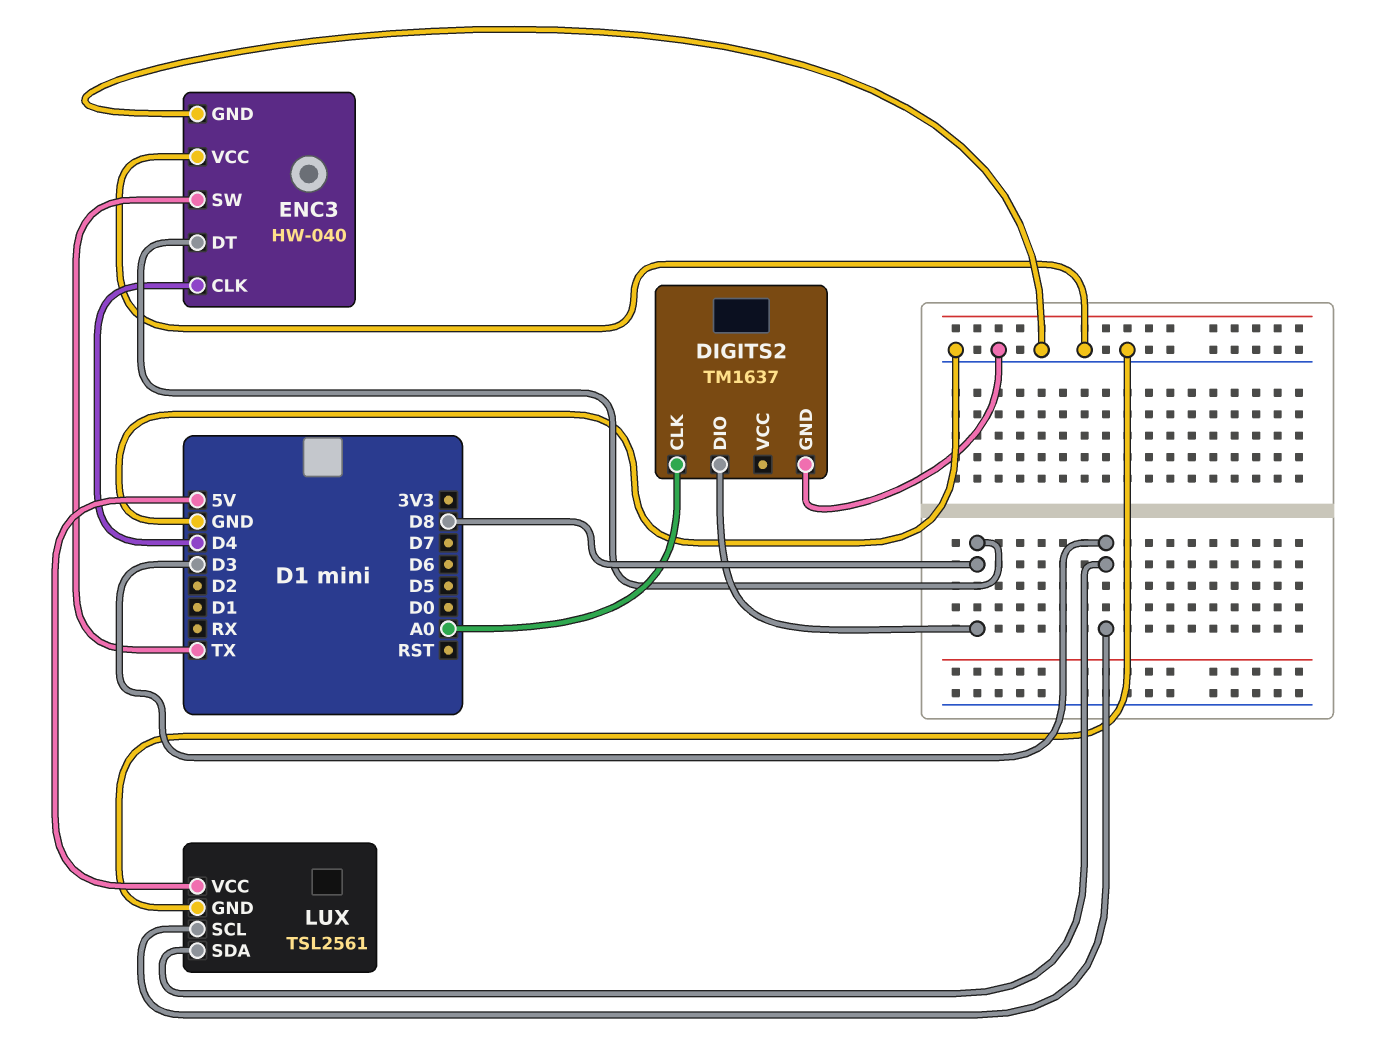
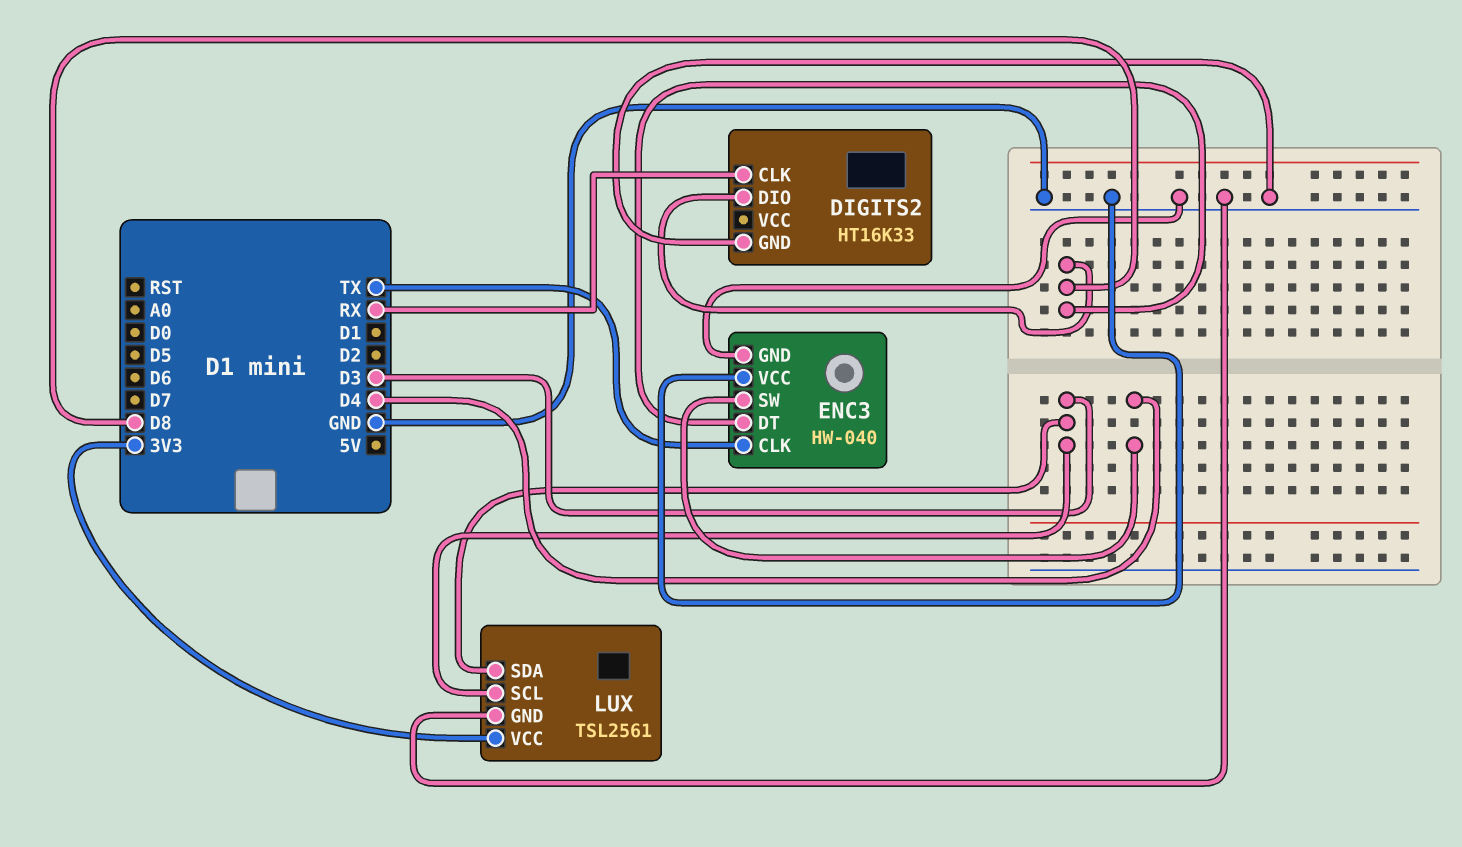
DIGITS2: TM1637 -> HT16K33
DIGITS2 pin CLK: A0 -> RX
ENC3 pin CLK: D4 -> TX
ENC3 pin SW: TX -> D4
LUX pin VCC: 5V -> 3V3

